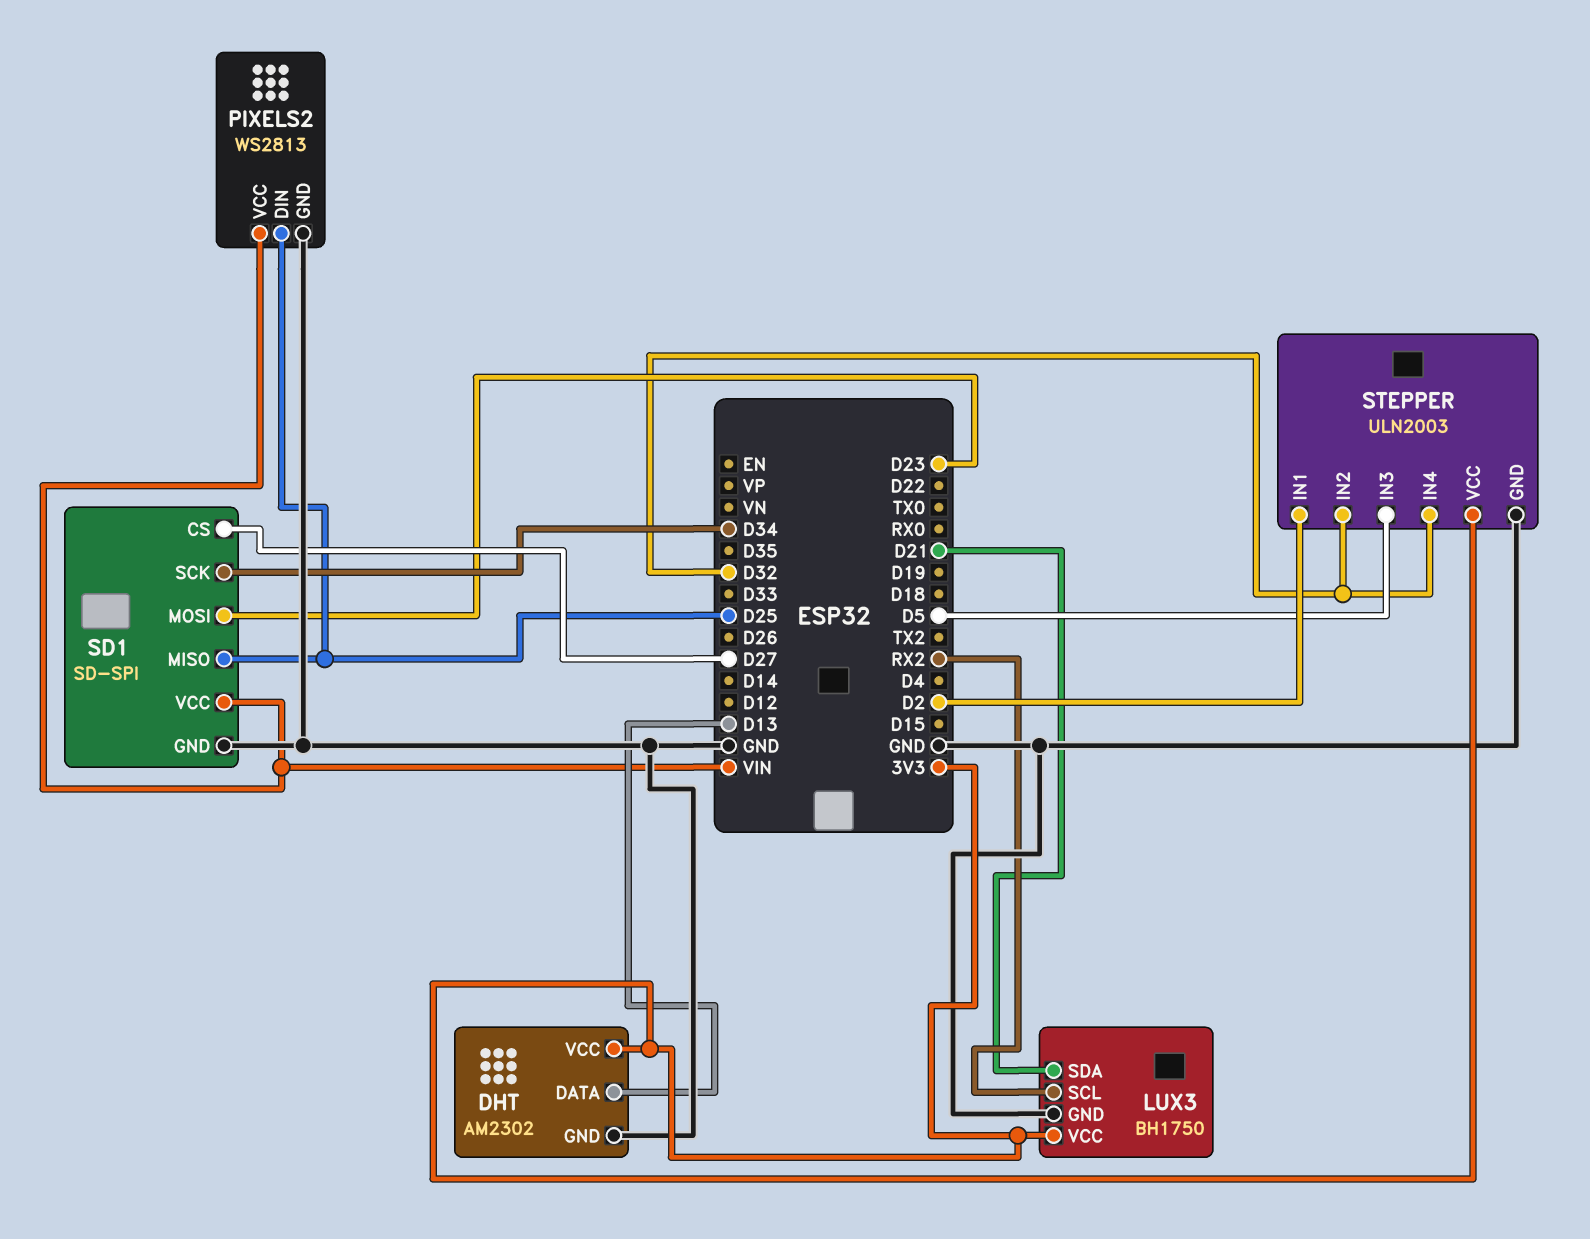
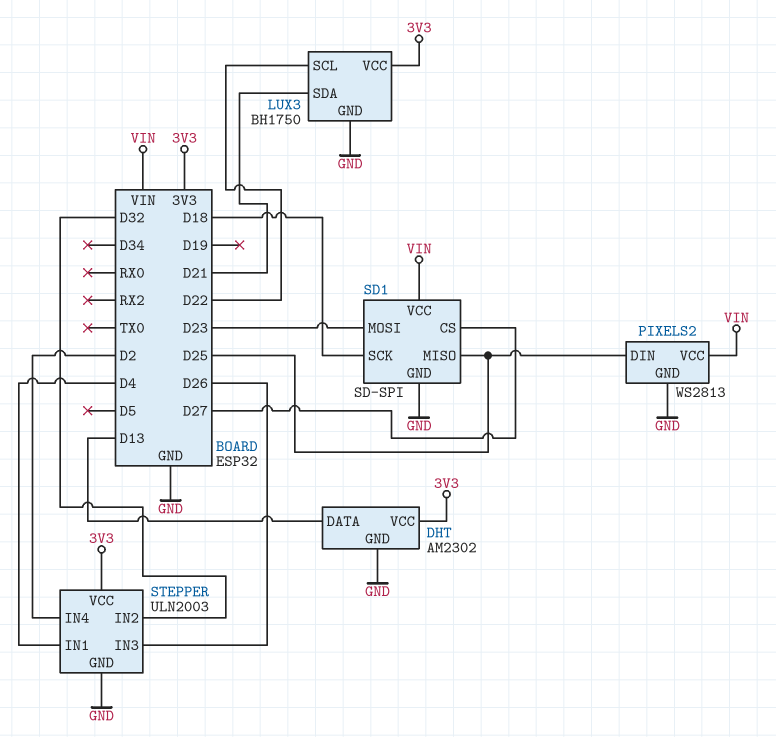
LUX3 pin SCL: RX2 -> D22
SD1 pin SCK: D34 -> D18
STEPPER pin IN1: D2 -> D4
STEPPER pin IN3: D5 -> D26
STEPPER pin IN4: D32 -> D2

